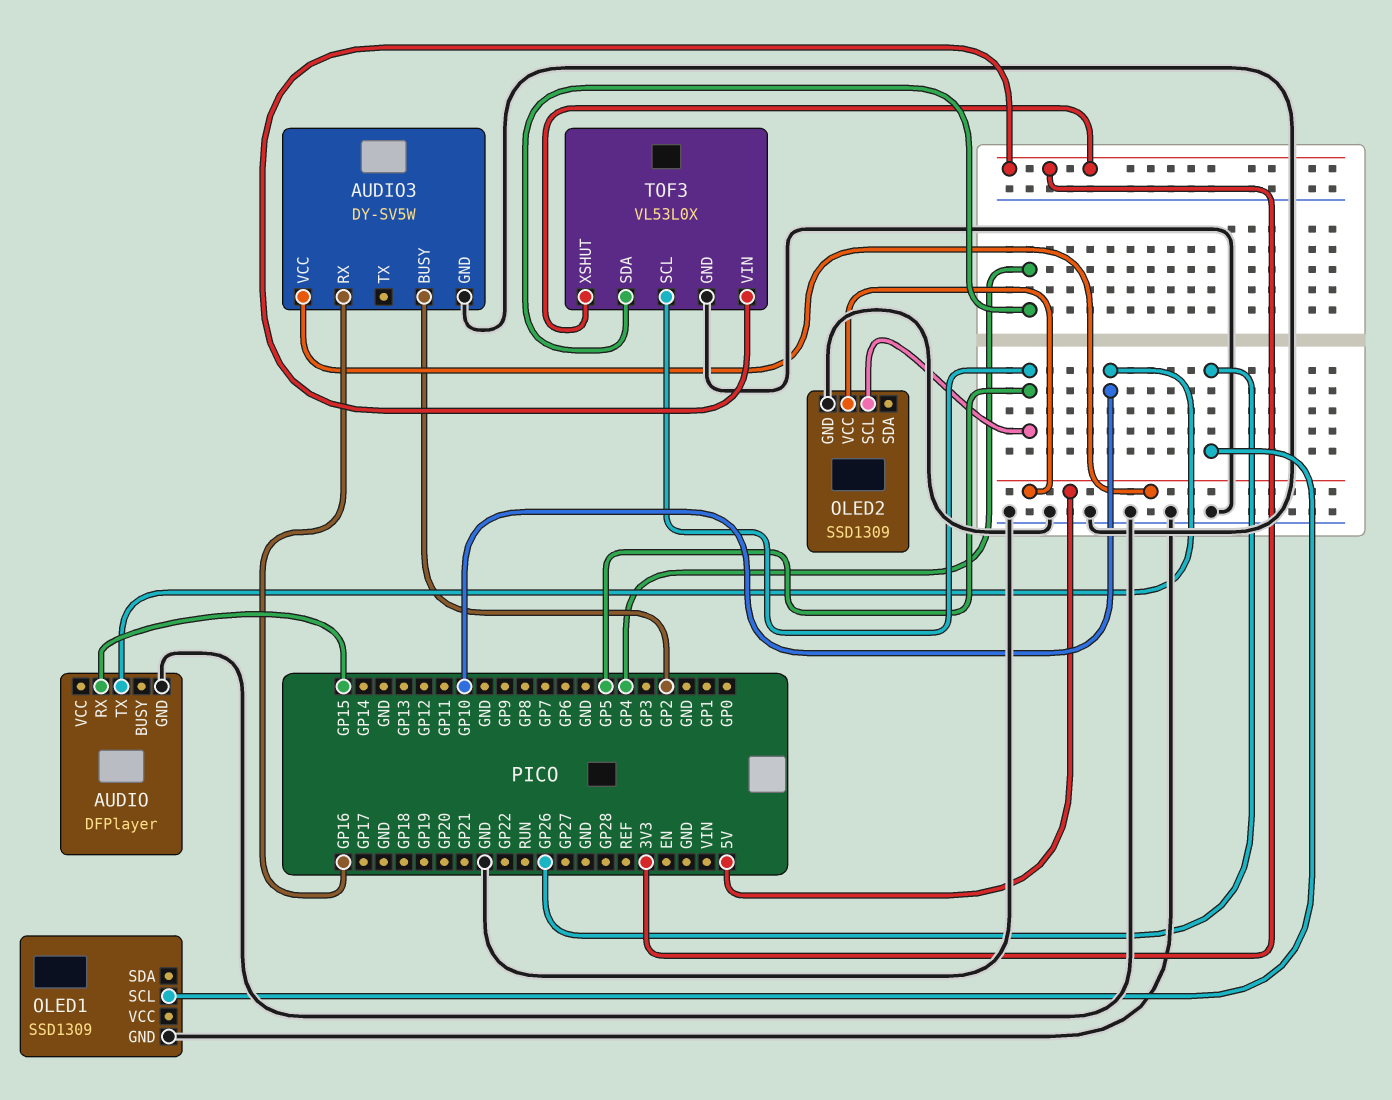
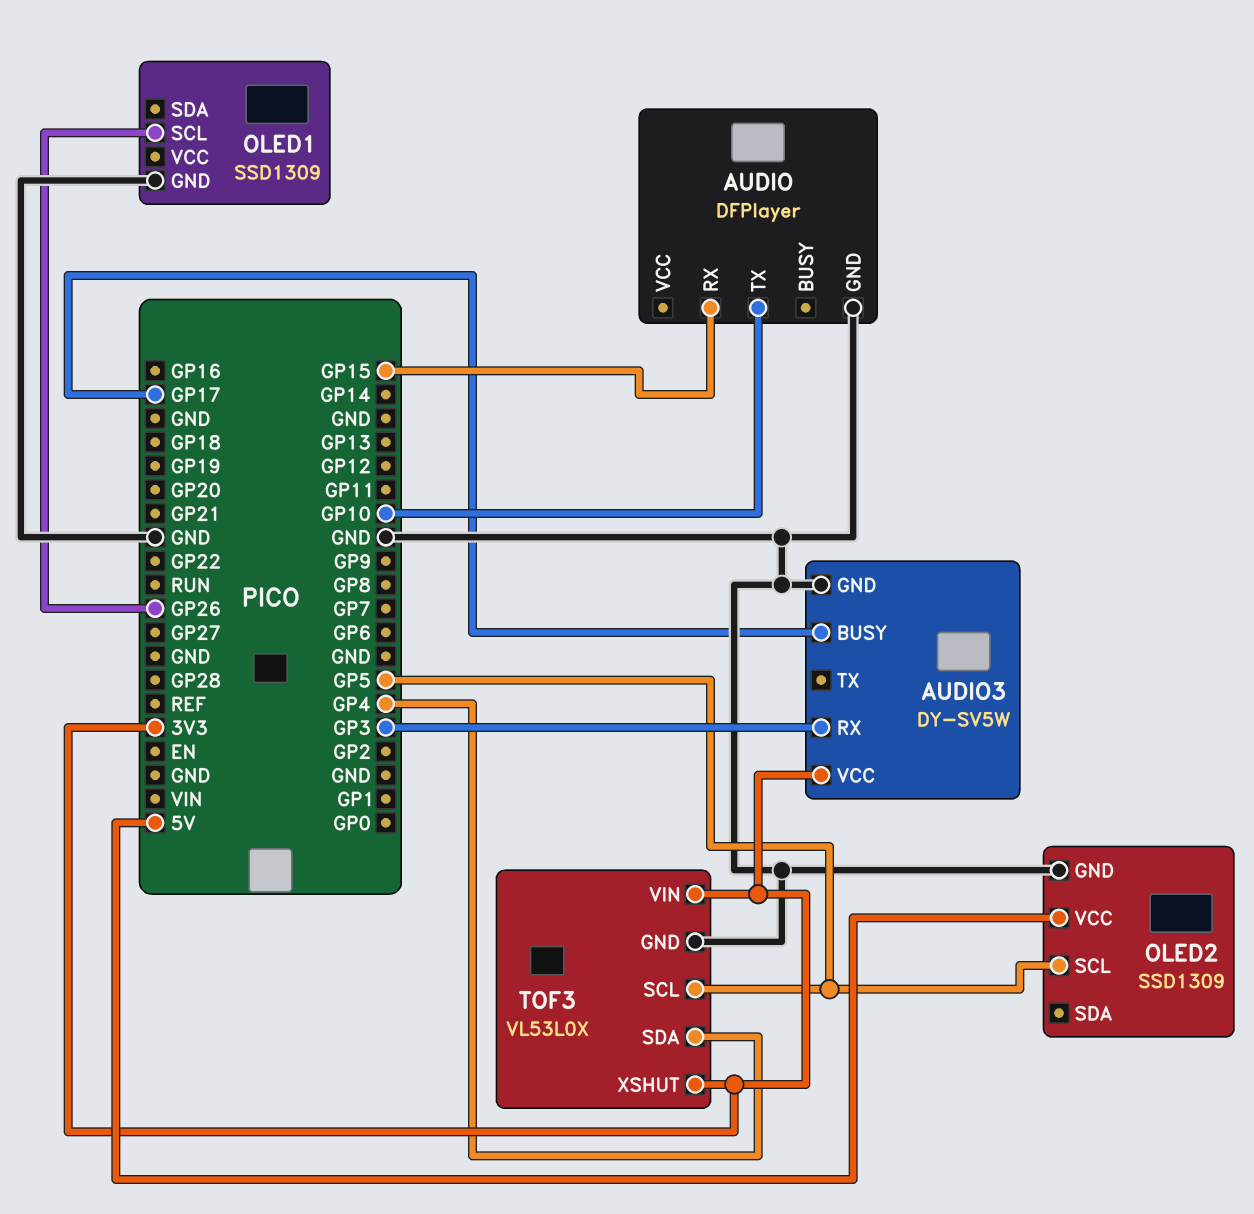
AUDIO3 pin BUSY: GP2 -> GP17
AUDIO3 pin RX: GP16 -> GP3
AUDIO3 pin VCC: 5V -> 3V3

